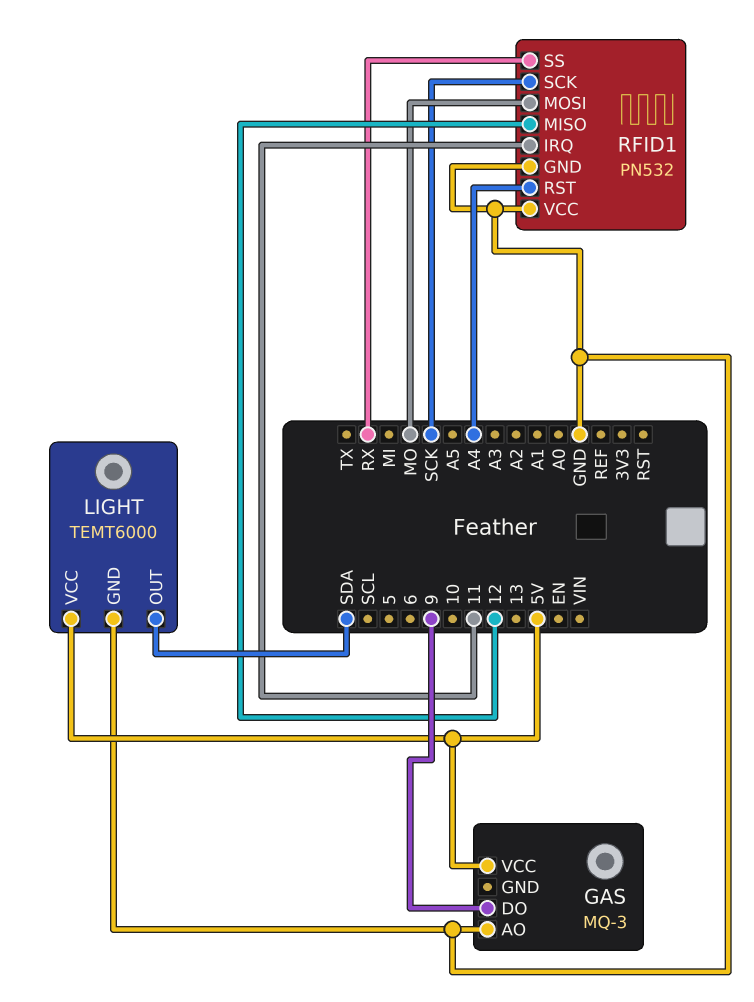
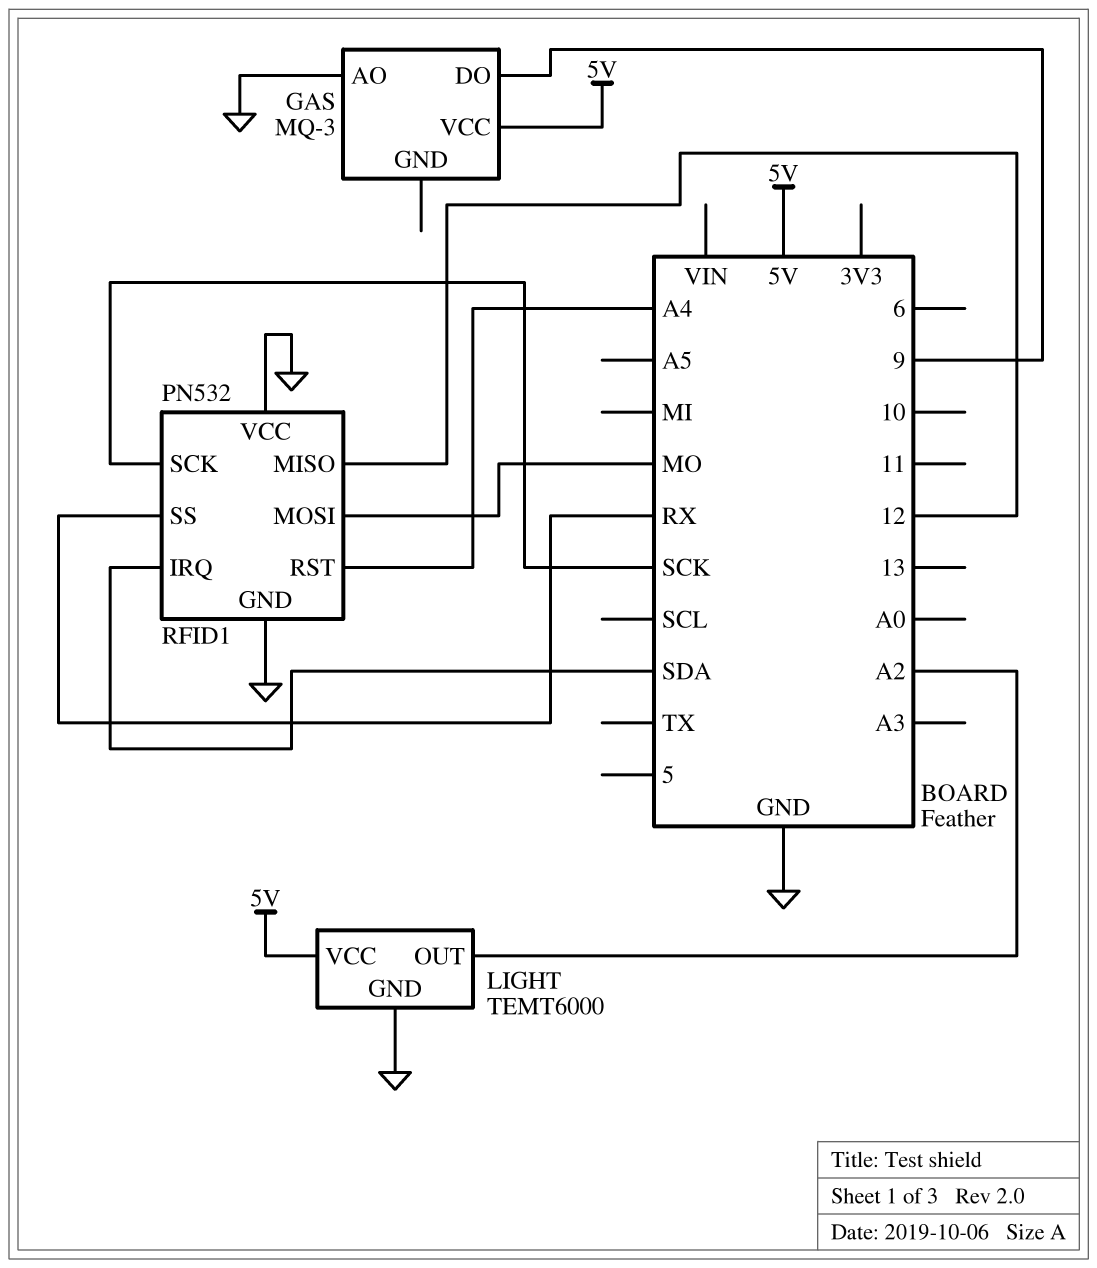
LIGHT pin OUT: SDA -> A2
RFID1 pin IRQ: 11 -> SDA

